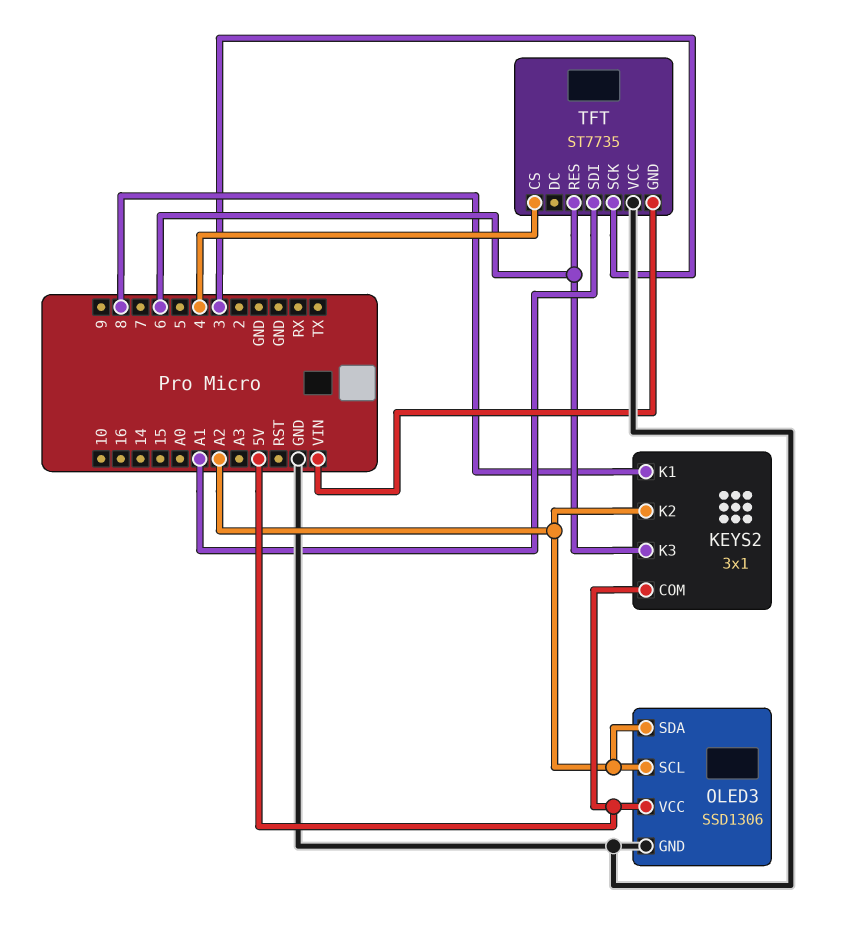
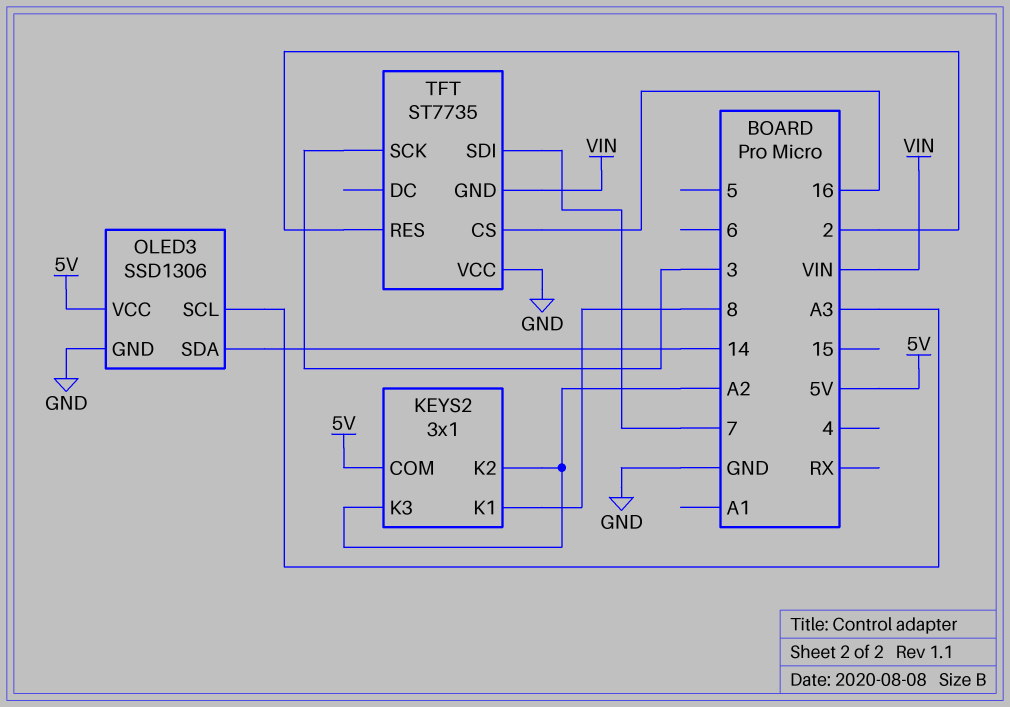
KEYS2 pin K3: 6 -> A2
OLED3 pin SCL: A2 -> A3
OLED3 pin SDA: A2 -> 14
TFT pin CS: 4 -> 16
TFT pin RES: 6 -> 2
TFT pin SDI: A1 -> 7

